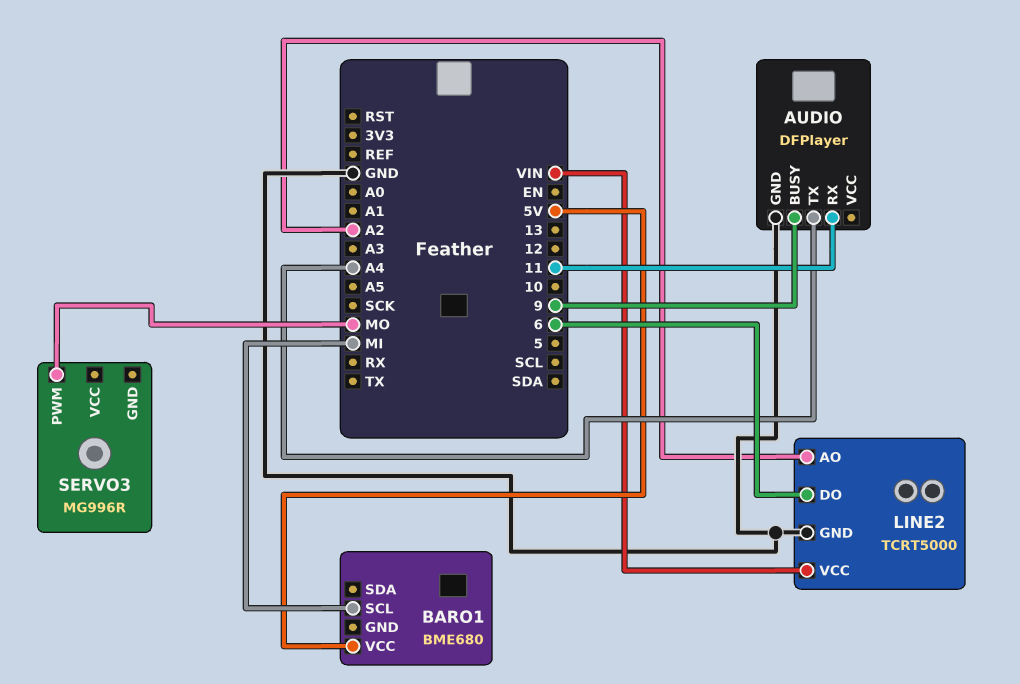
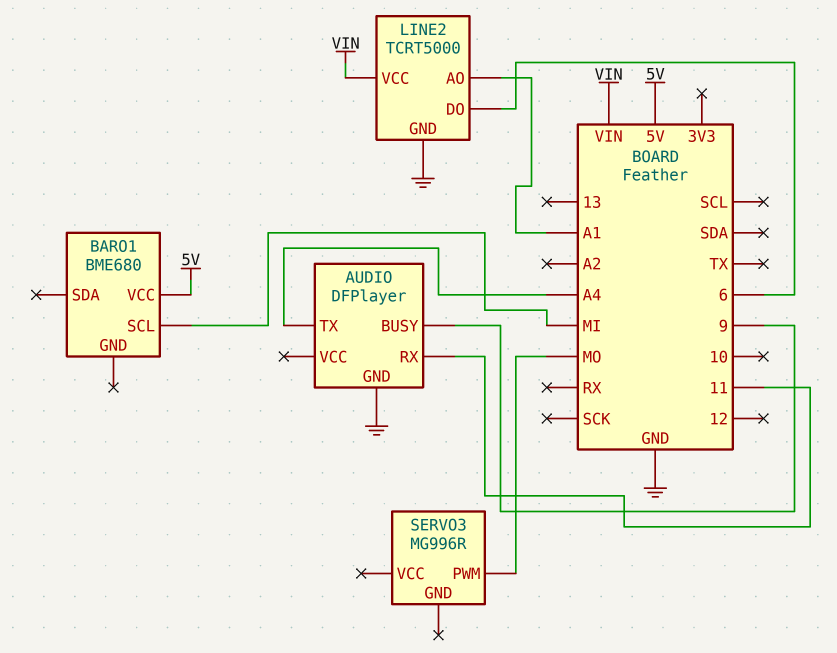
LINE2 pin AO: A2 -> A1

